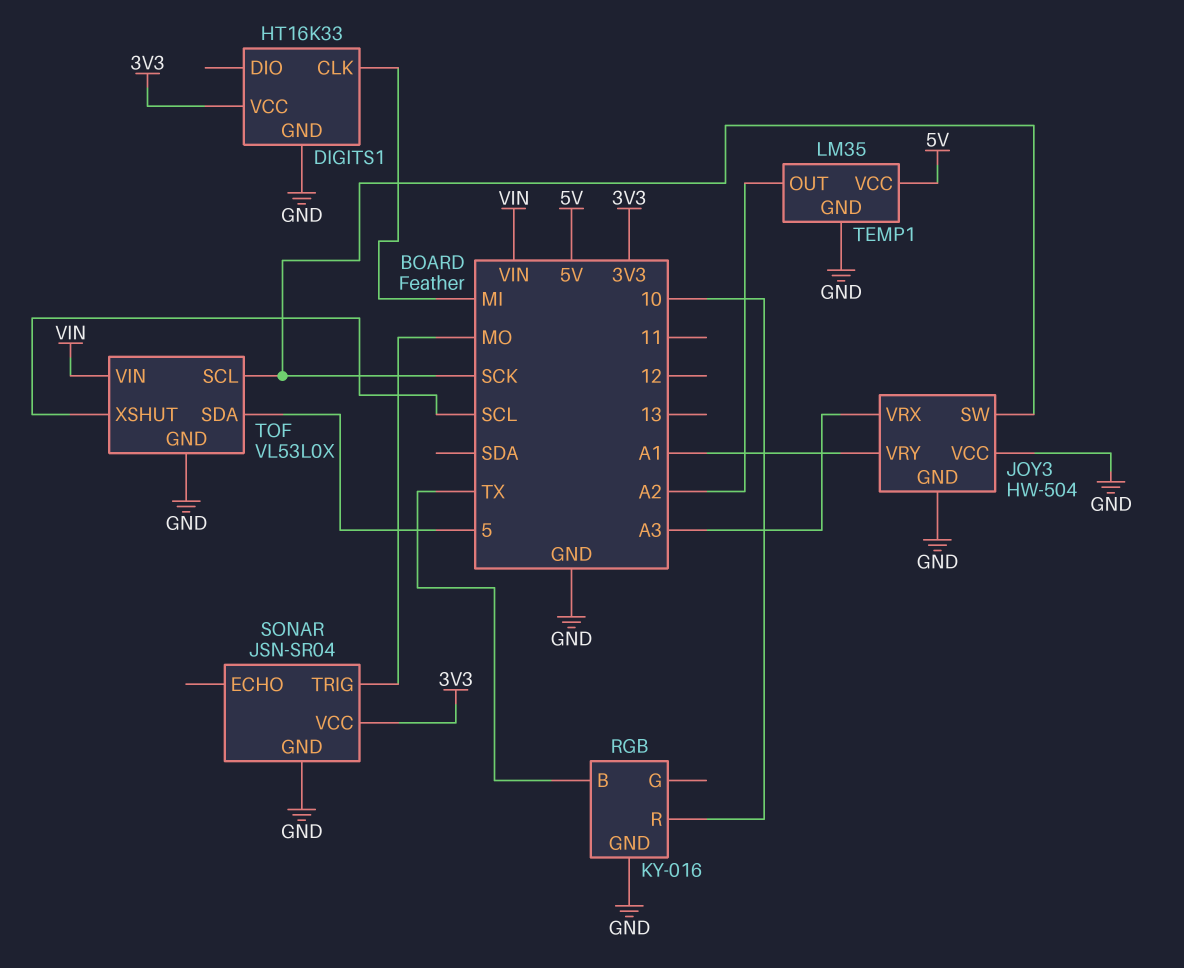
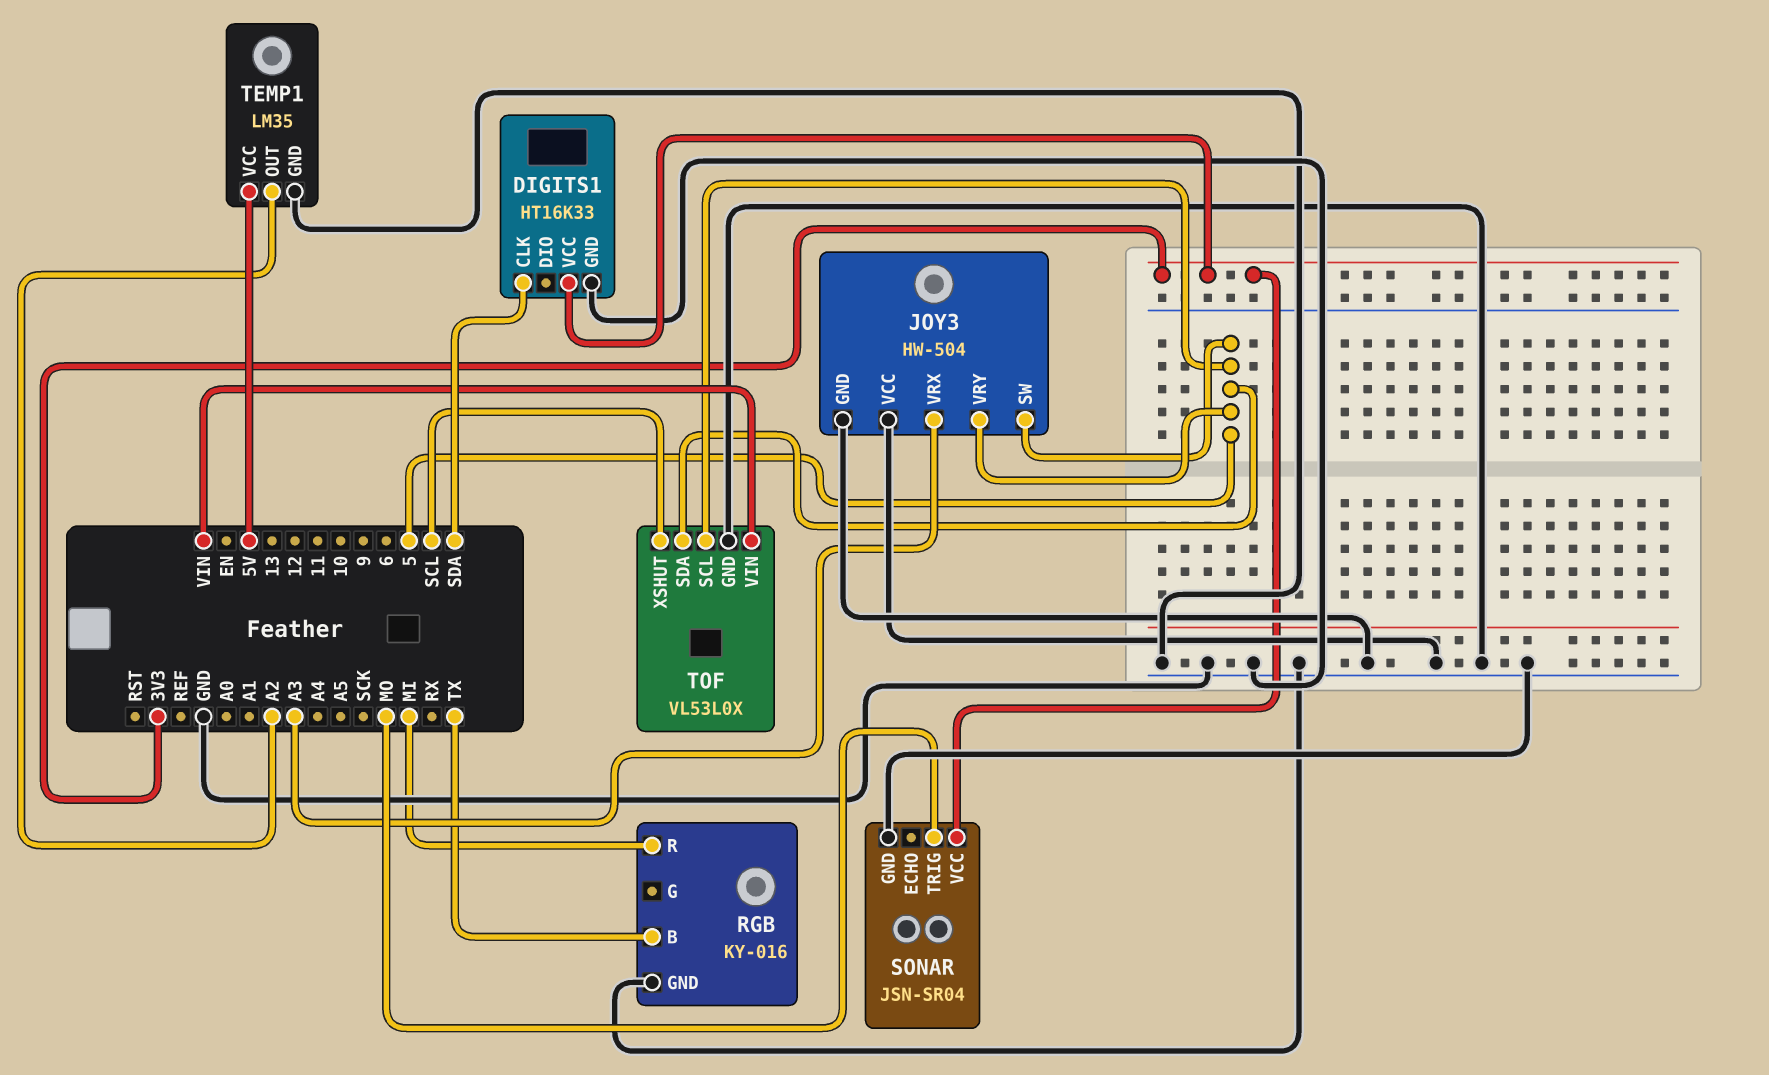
DIGITS1 pin CLK: MI -> SDA
JOY3 pin SW: SCK -> 5
JOY3 pin VRY: A1 -> 5
RGB pin R: 10 -> MI
TOF pin SCL: SCK -> 5

